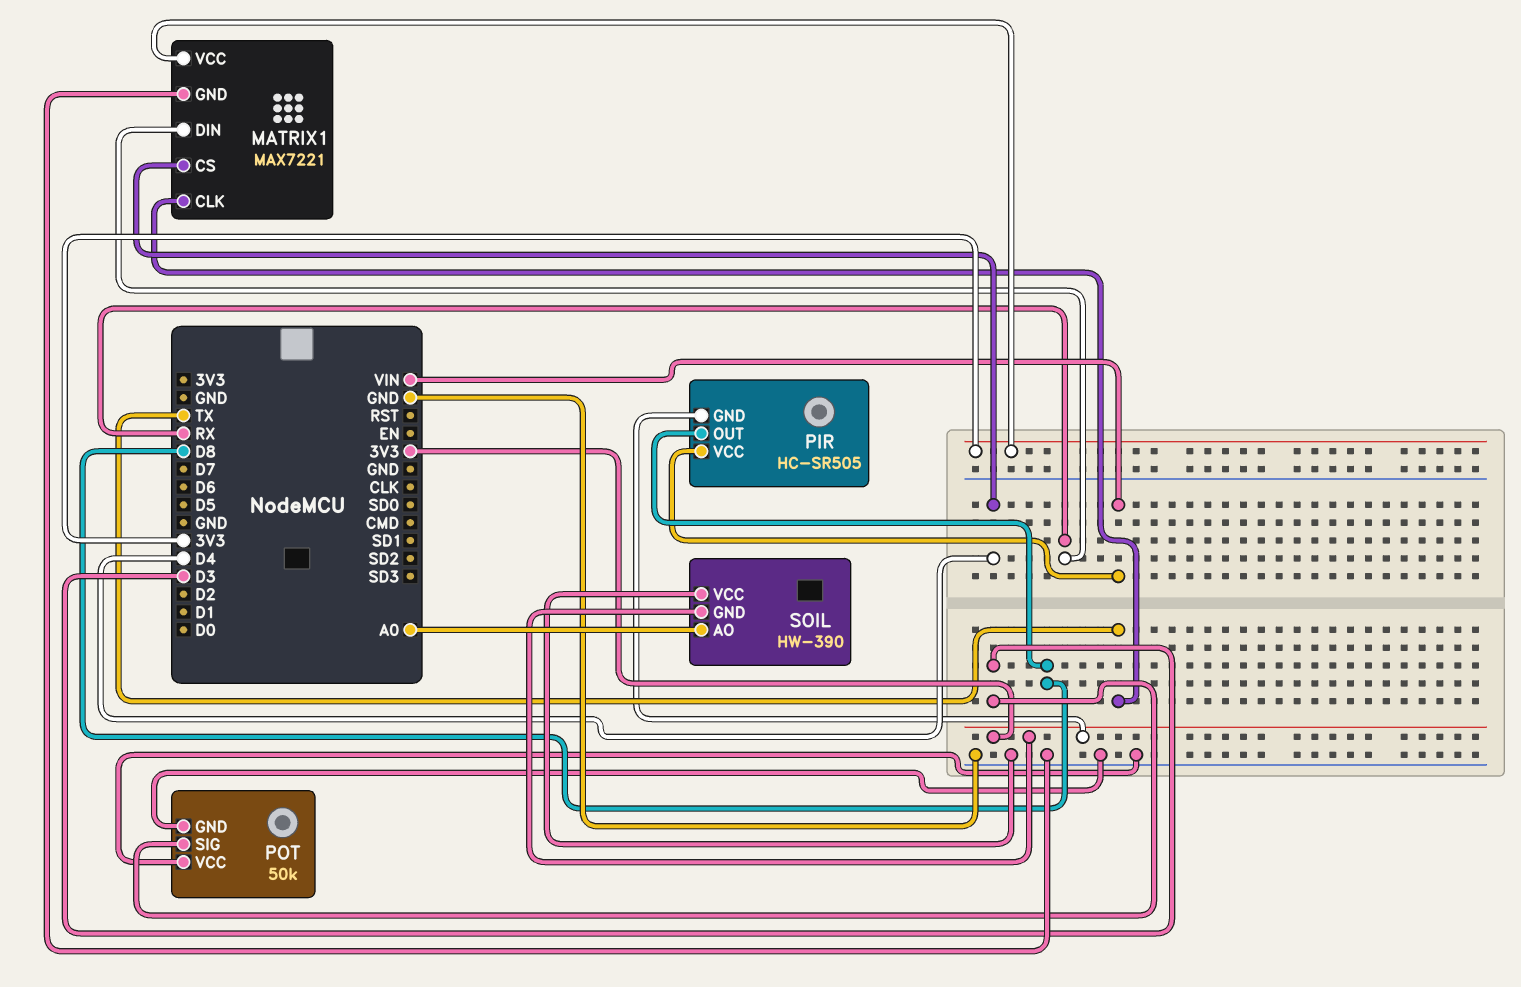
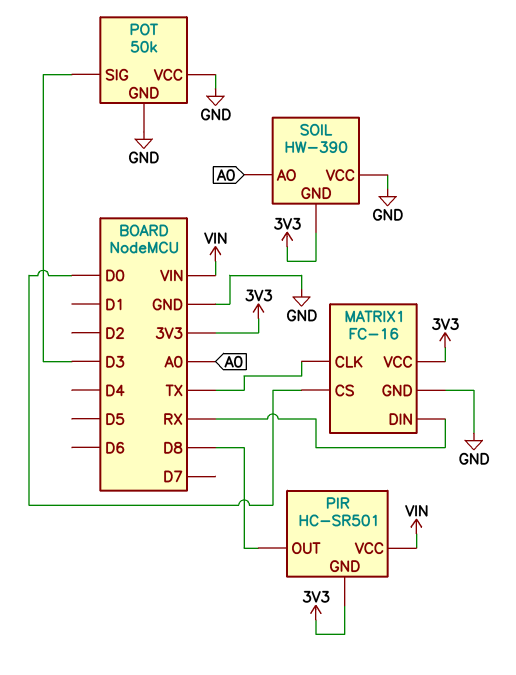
MATRIX1: MAX7221 -> FC-16
MATRIX1 pin CS: D4 -> D0
PIR: HC-SR505 -> HC-SR501

